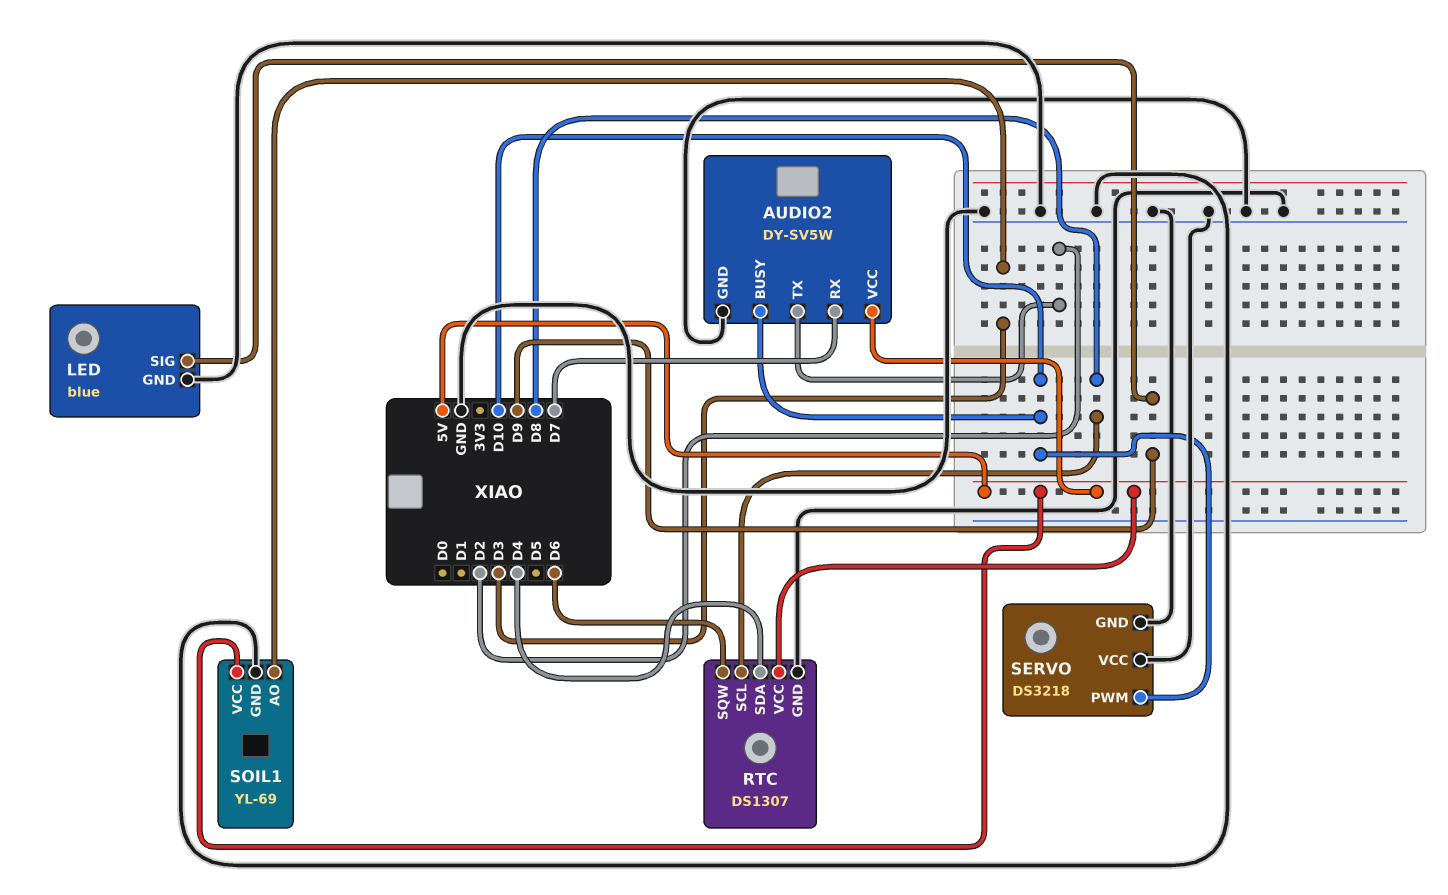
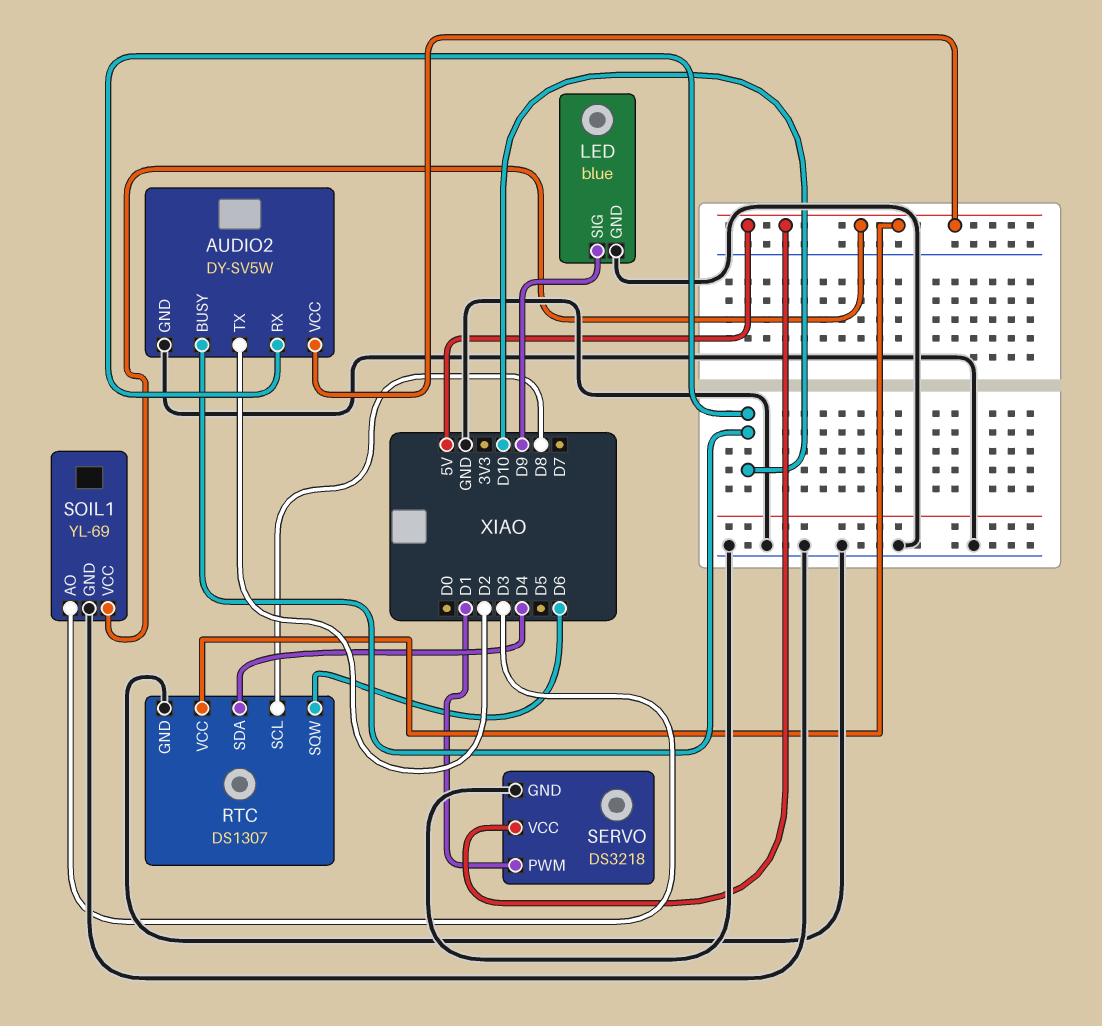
AUDIO2 pin RX: D7 -> D10
SERVO pin PWM: D10 -> D1
SERVO pin VCC: GND -> 5V

